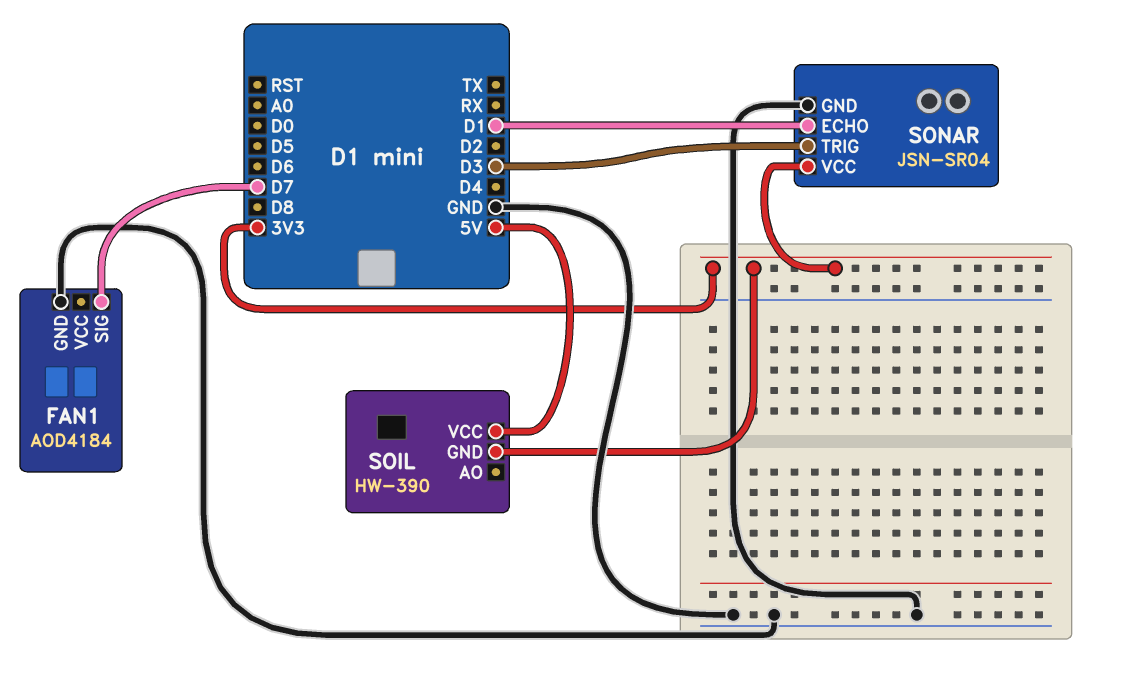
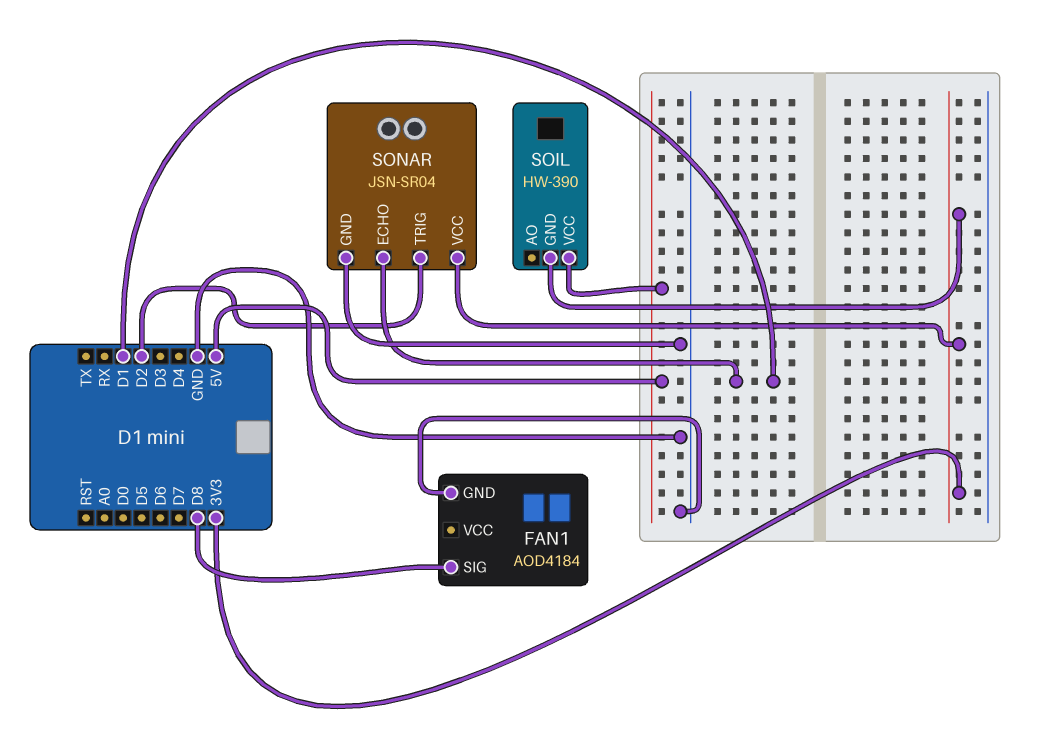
FAN1 pin SIG: D7 -> D8
SONAR pin TRIG: D3 -> D2

